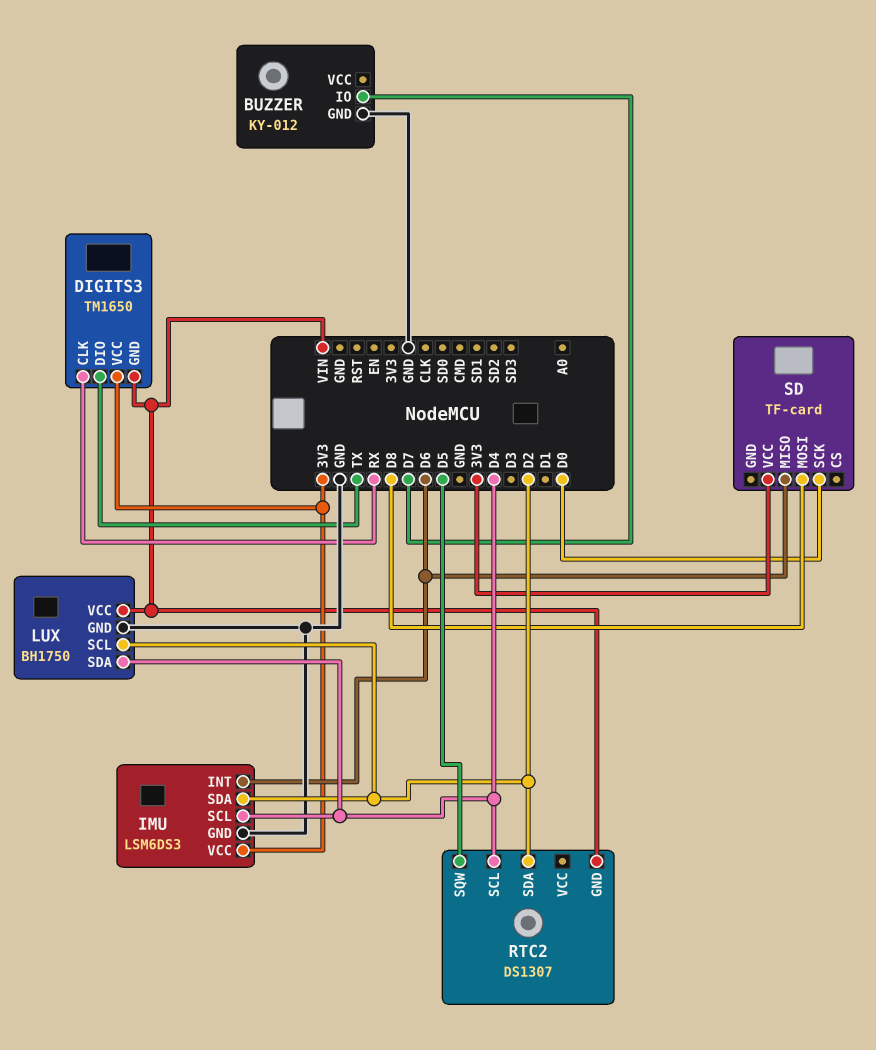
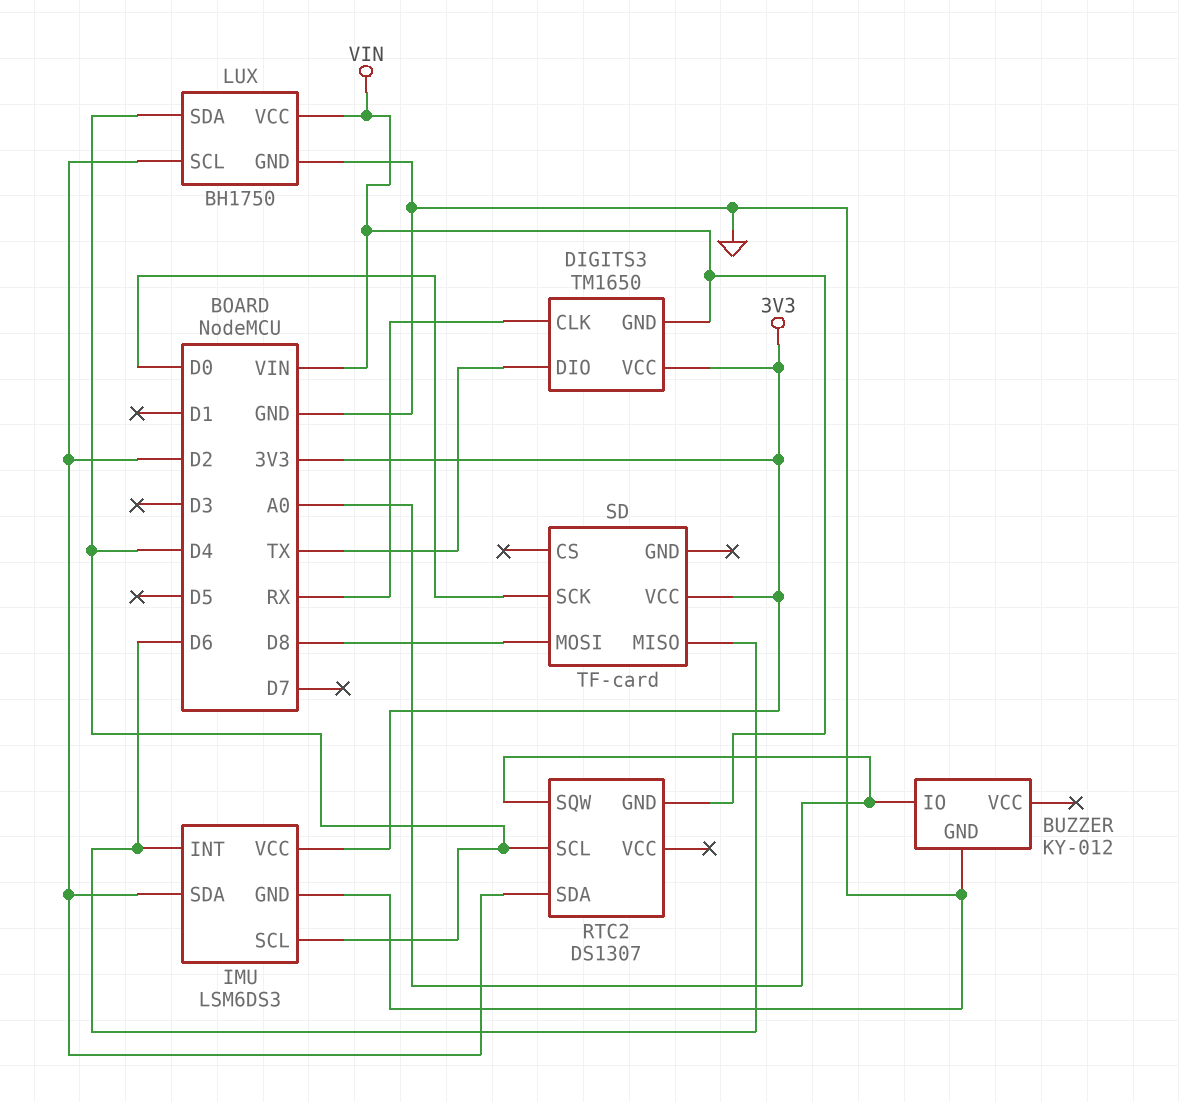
BUZZER pin IO: D7 -> A0
RTC2 pin SQW: D5 -> A0

